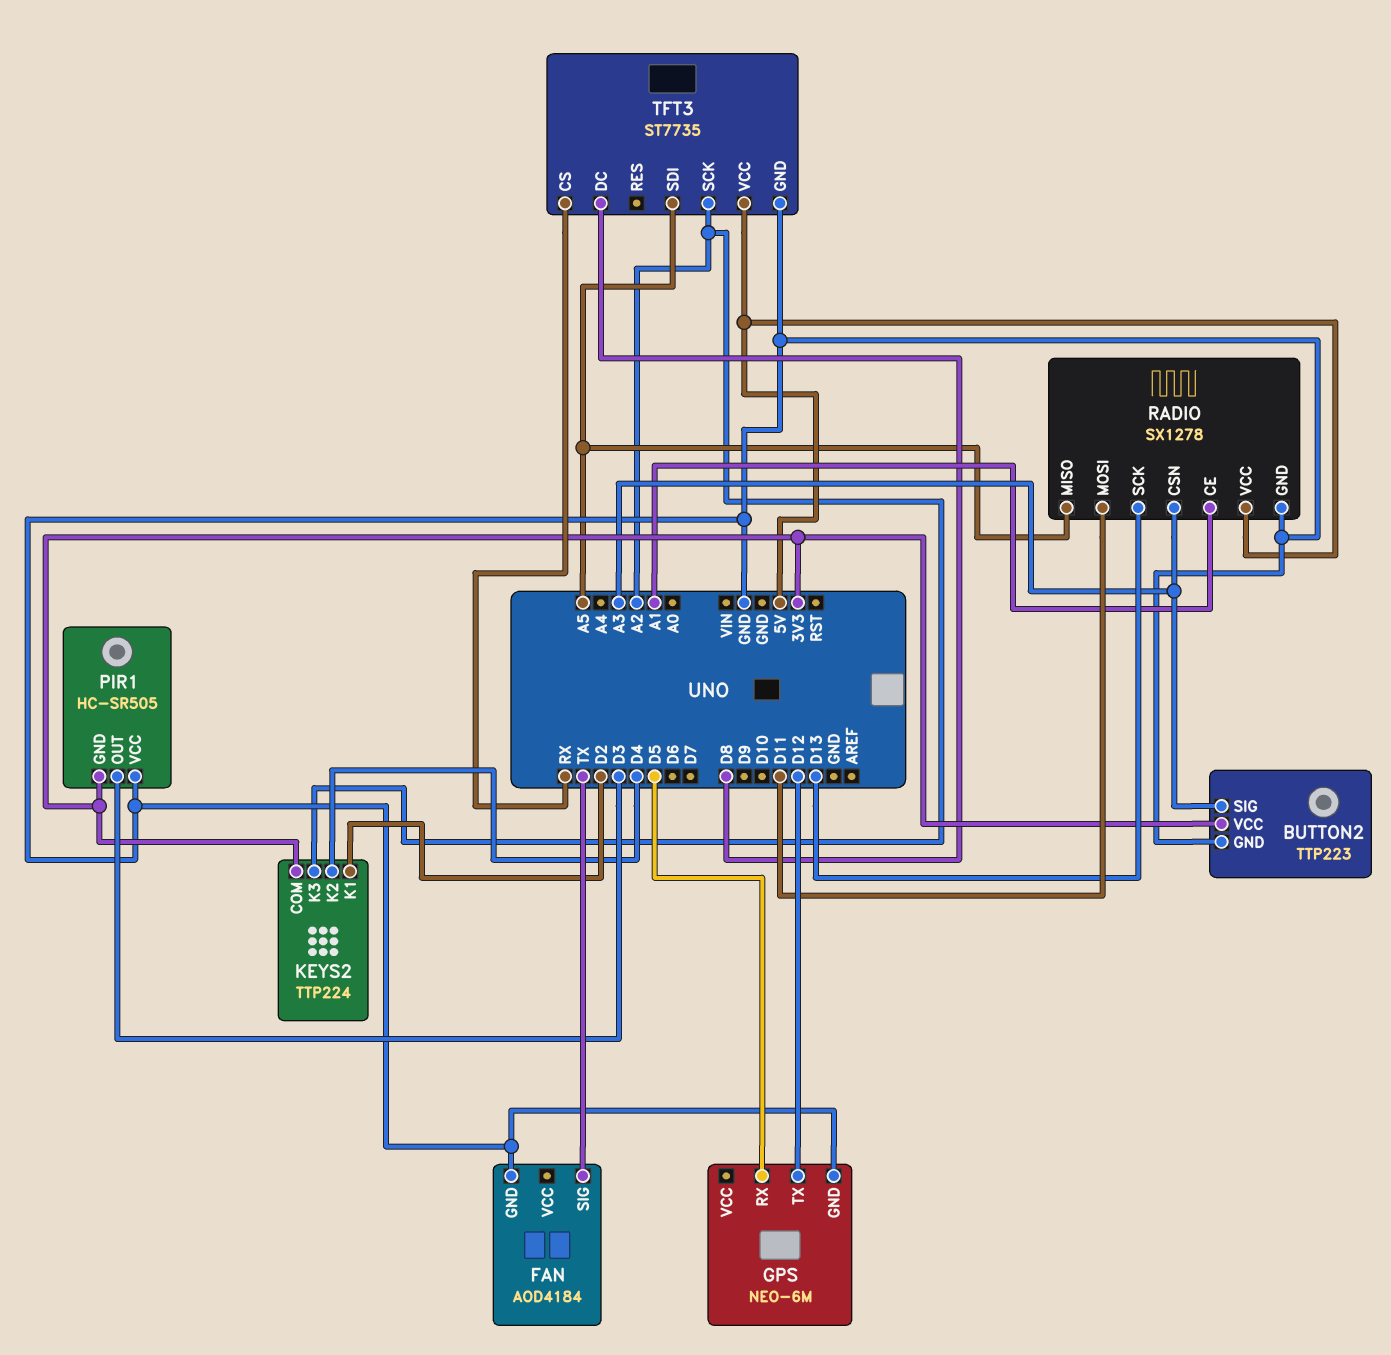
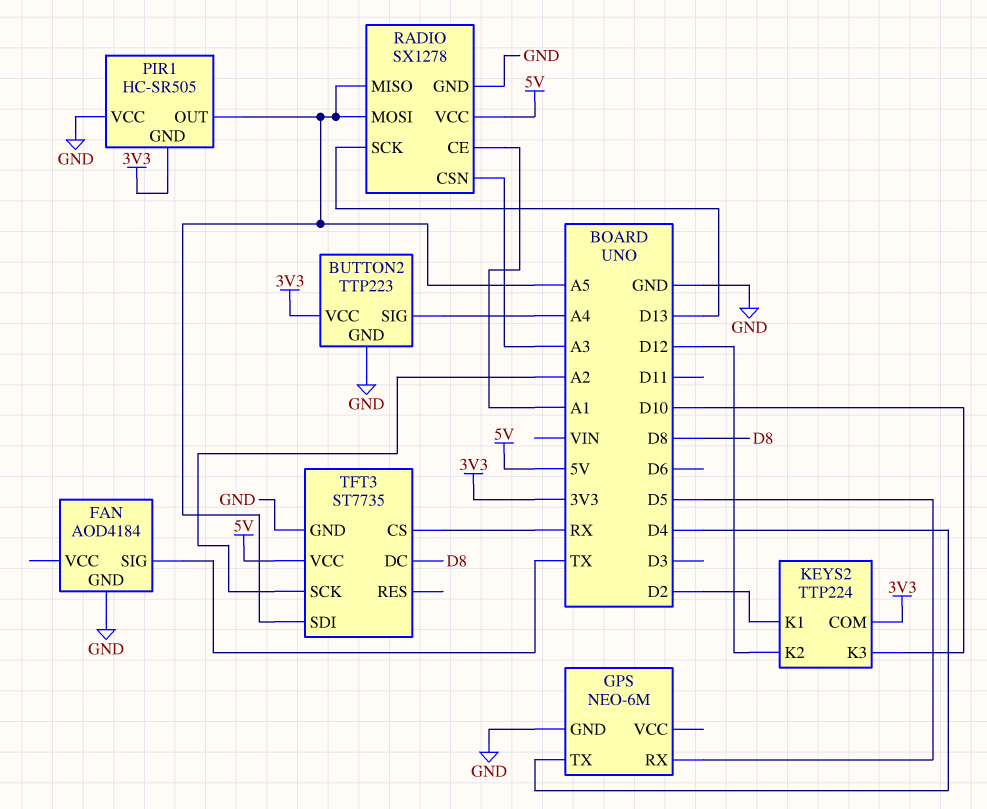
BUTTON2 pin SIG: A3 -> A4
GPS pin TX: D12 -> D4
KEYS2 pin K2: D4 -> D12
KEYS2 pin K3: A2 -> D10
PIR1 pin OUT: D3 -> A5
RADIO pin MOSI: D11 -> A5

